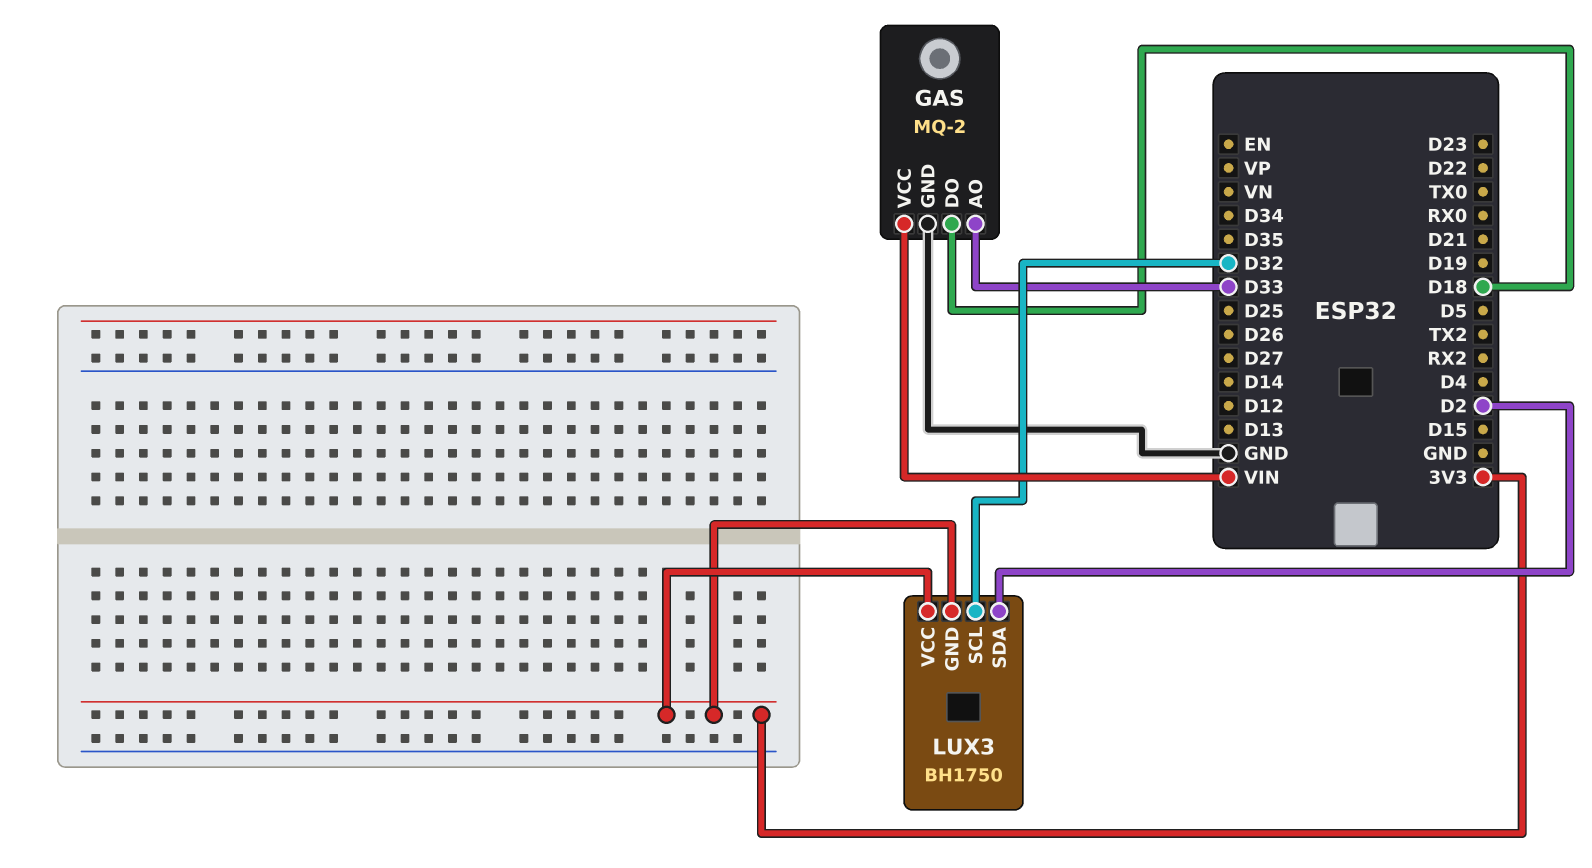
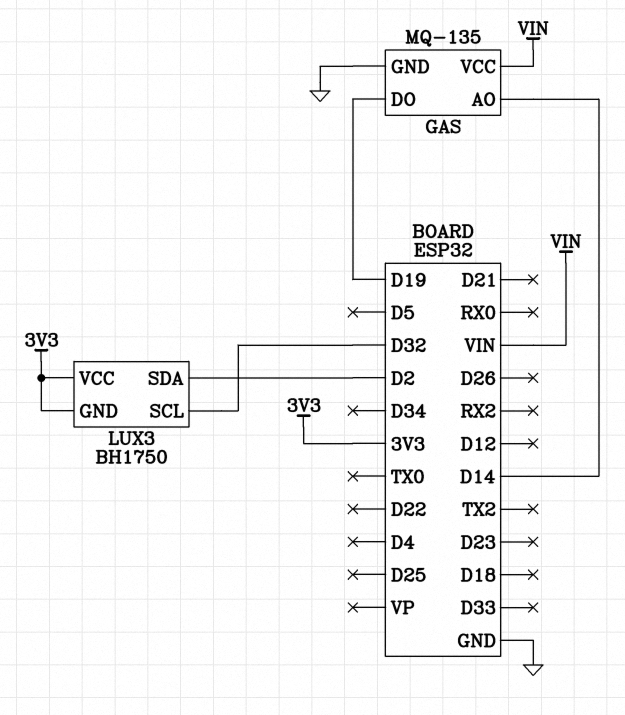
GAS: MQ-2 -> MQ-135
GAS pin AO: D33 -> D14
GAS pin DO: D18 -> D19

